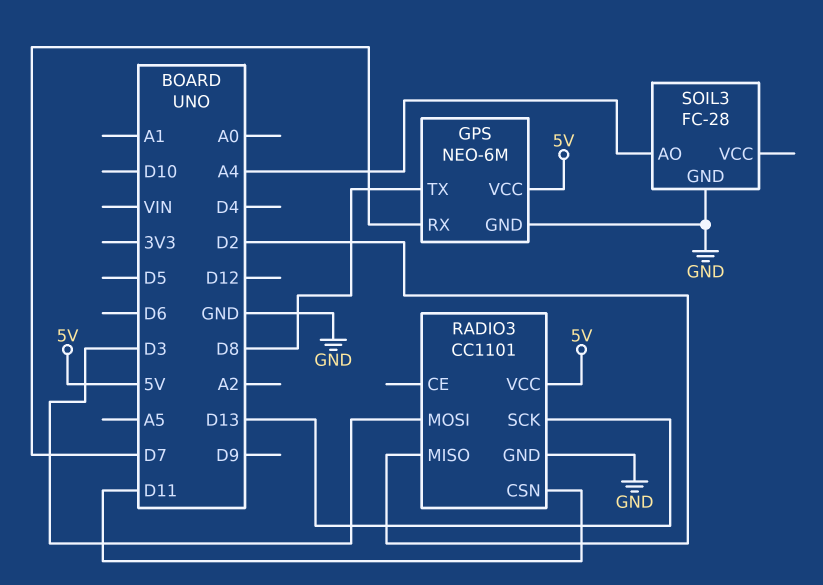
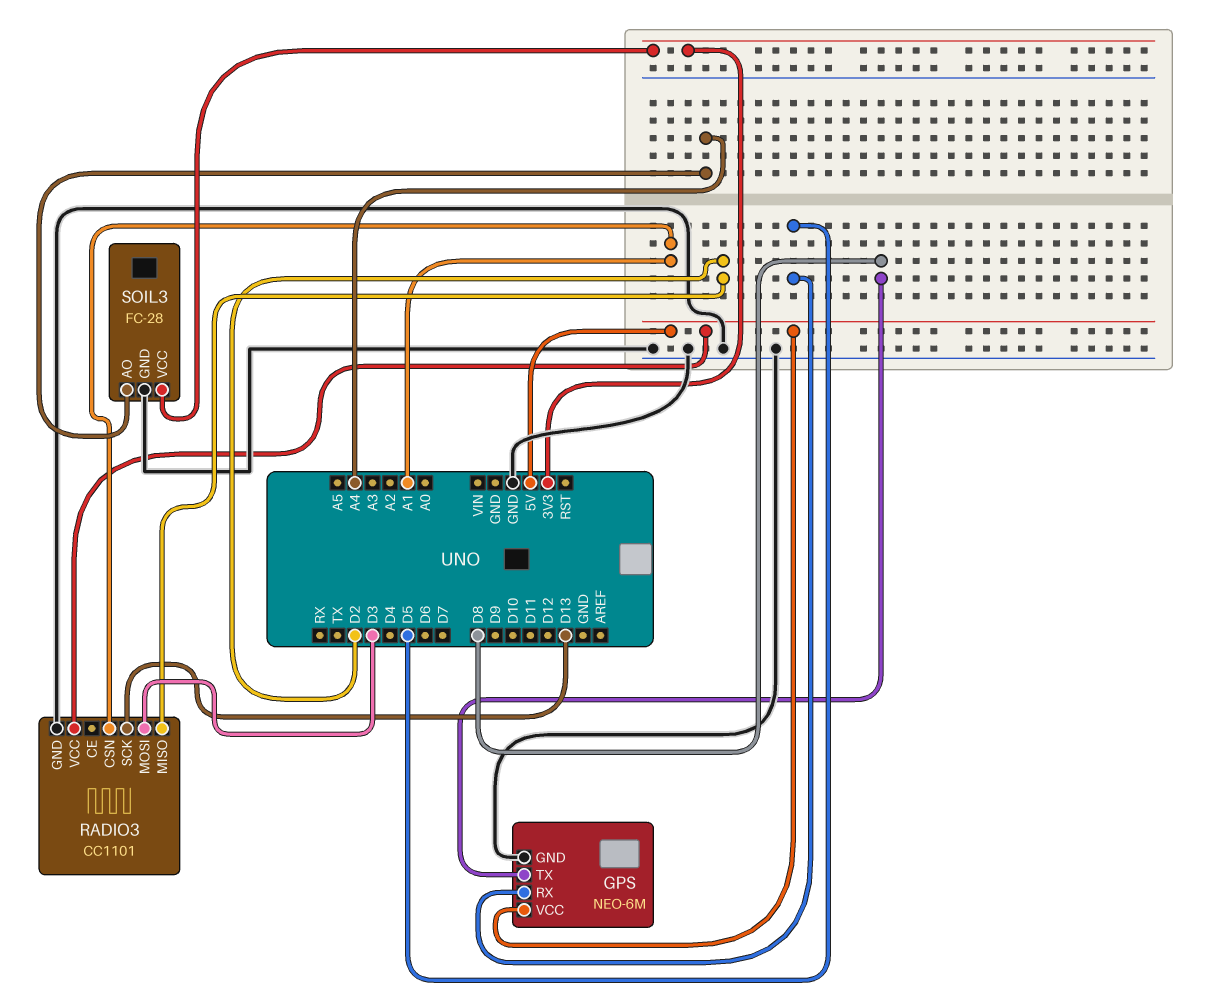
GPS pin RX: D7 -> D5
RADIO3 pin CSN: D11 -> A1
SOIL3 pin VCC: none -> 3V3

